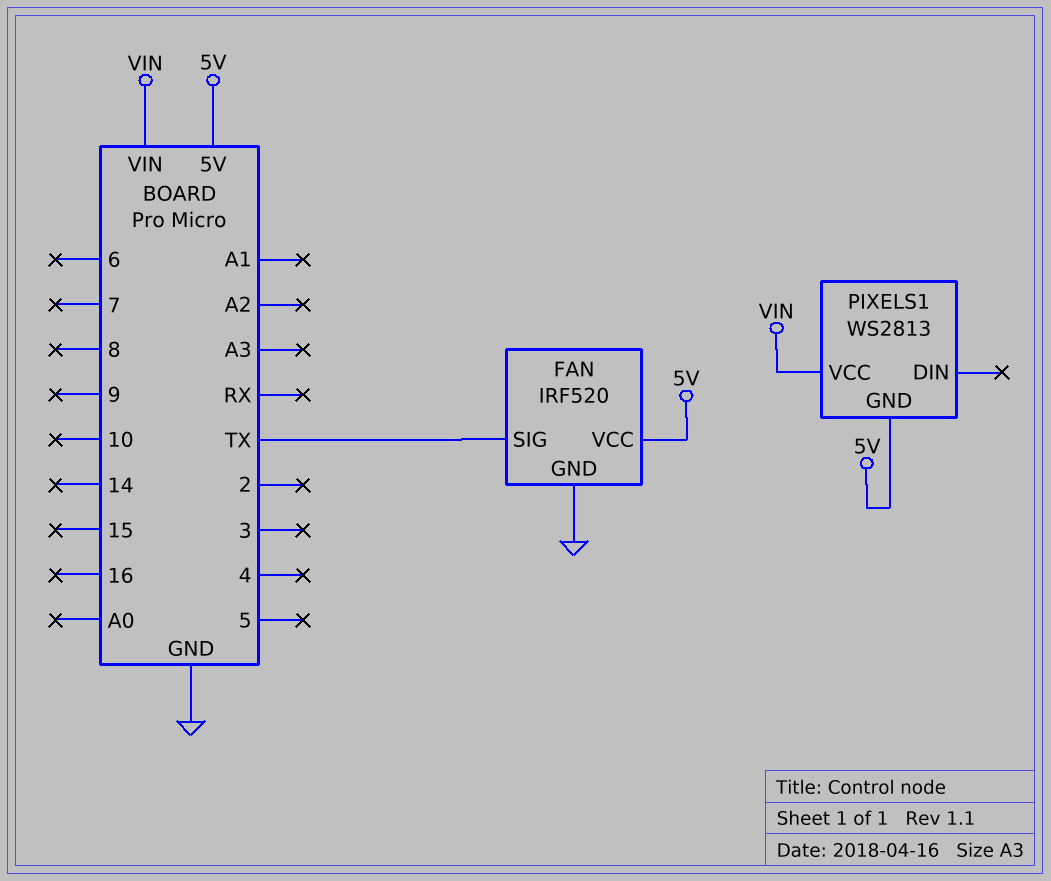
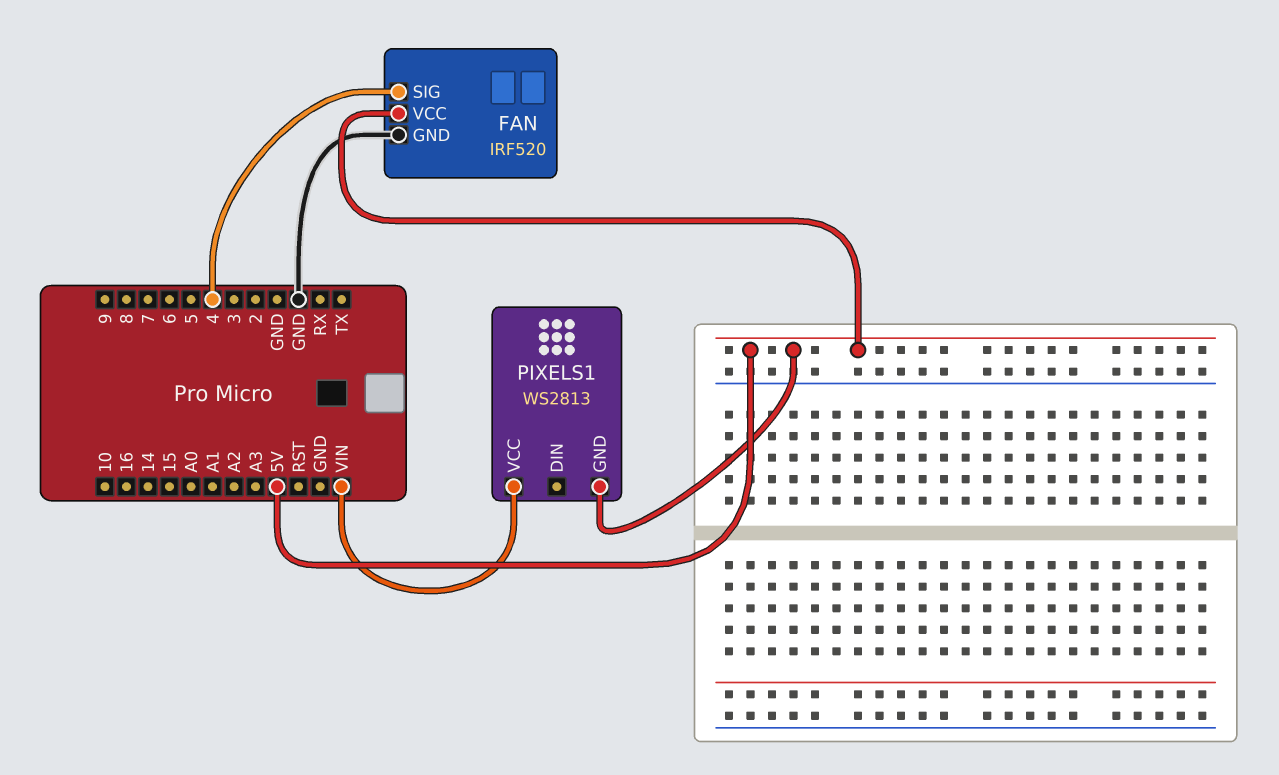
FAN pin SIG: TX -> 4

